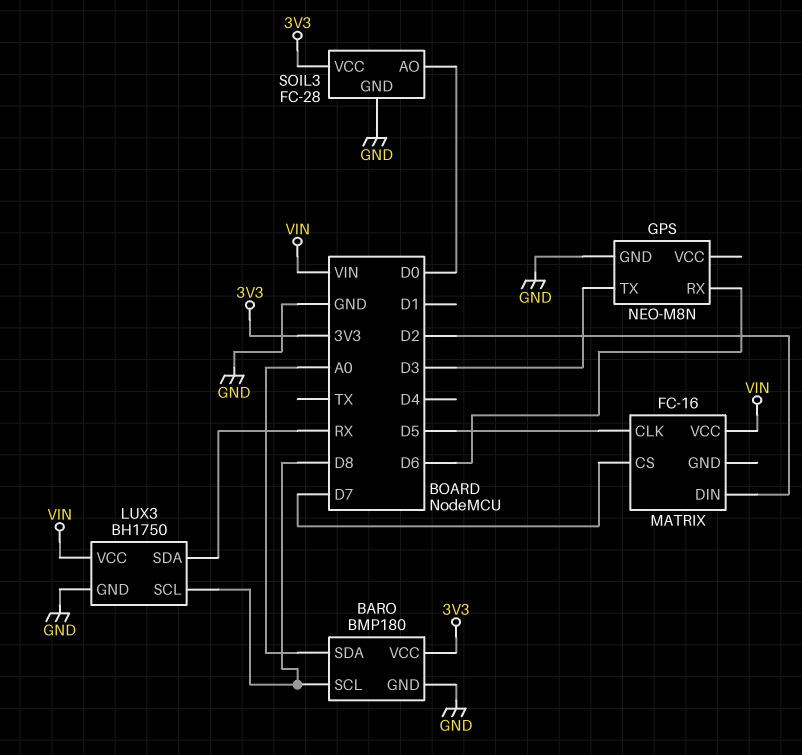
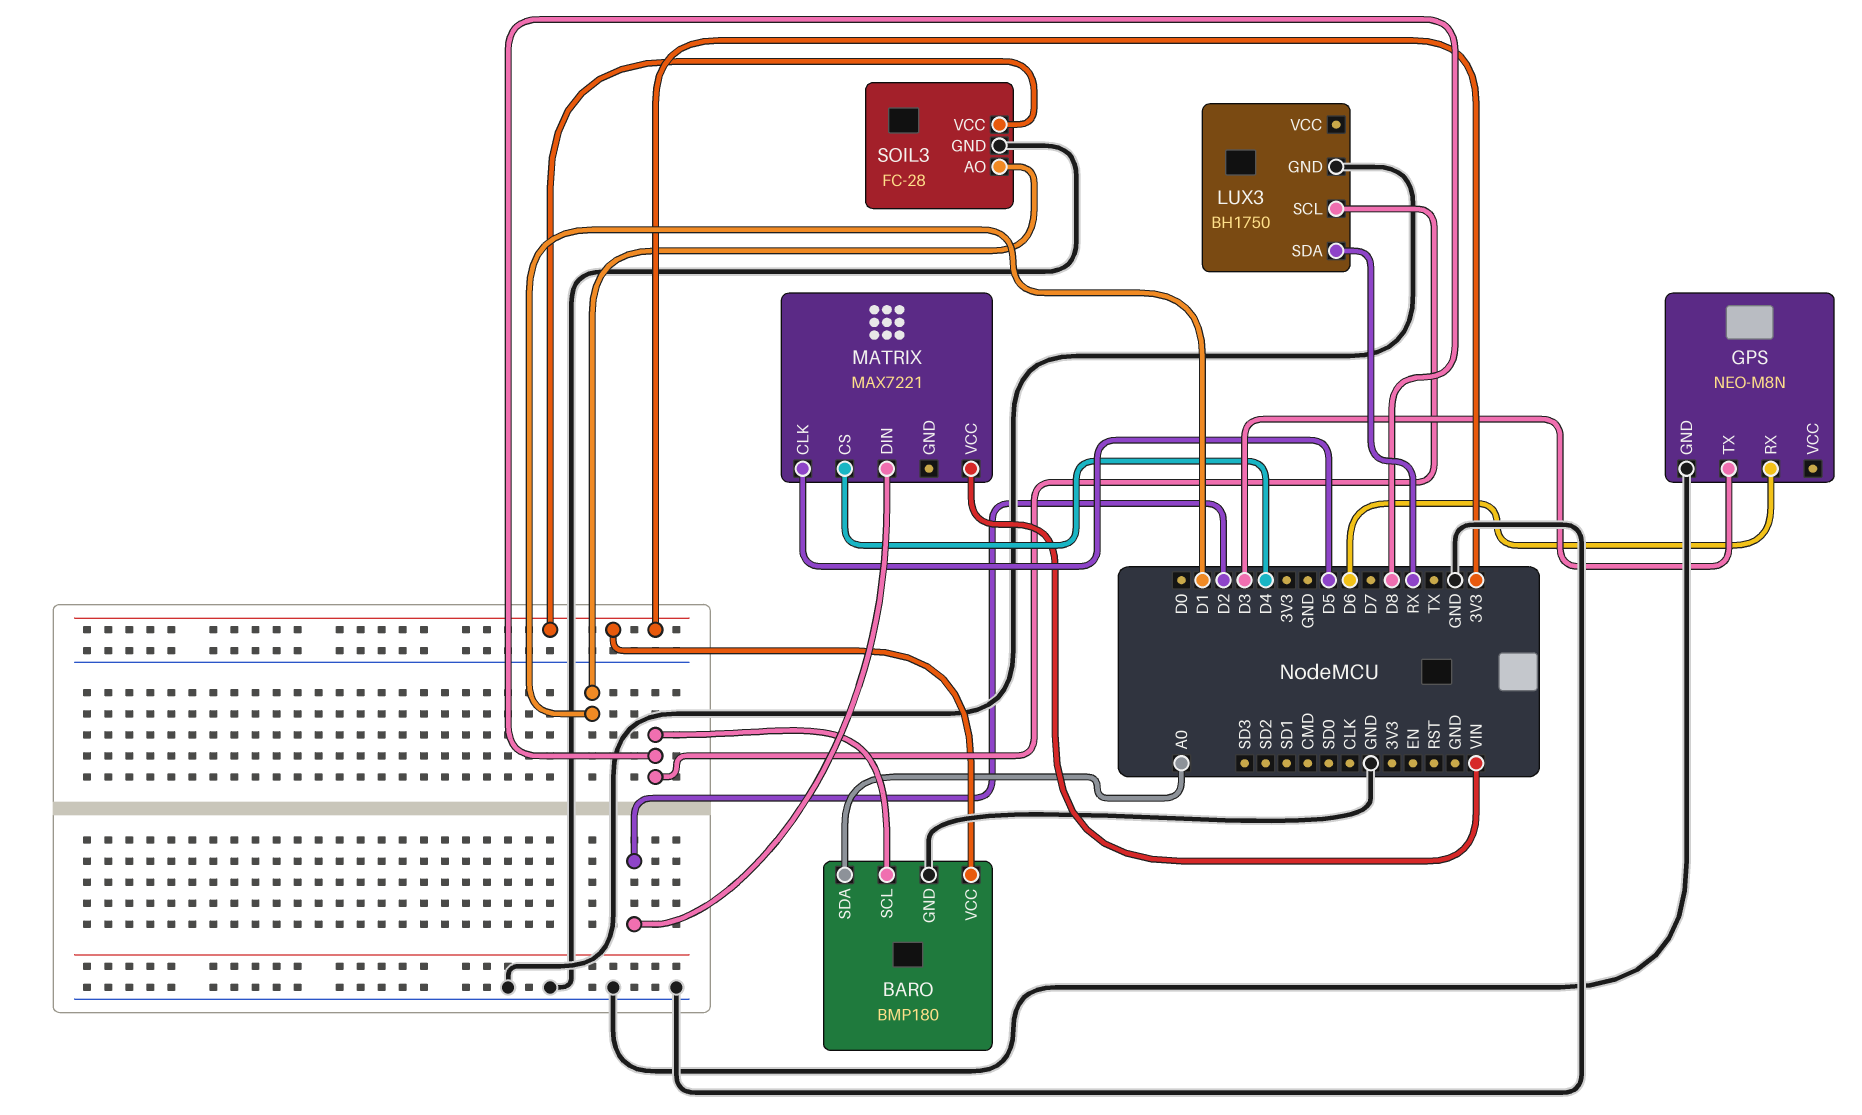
LUX3 pin VCC: VIN -> none
MATRIX: FC-16 -> MAX7221
MATRIX pin CS: D7 -> D4
SOIL3 pin AO: D0 -> D1

